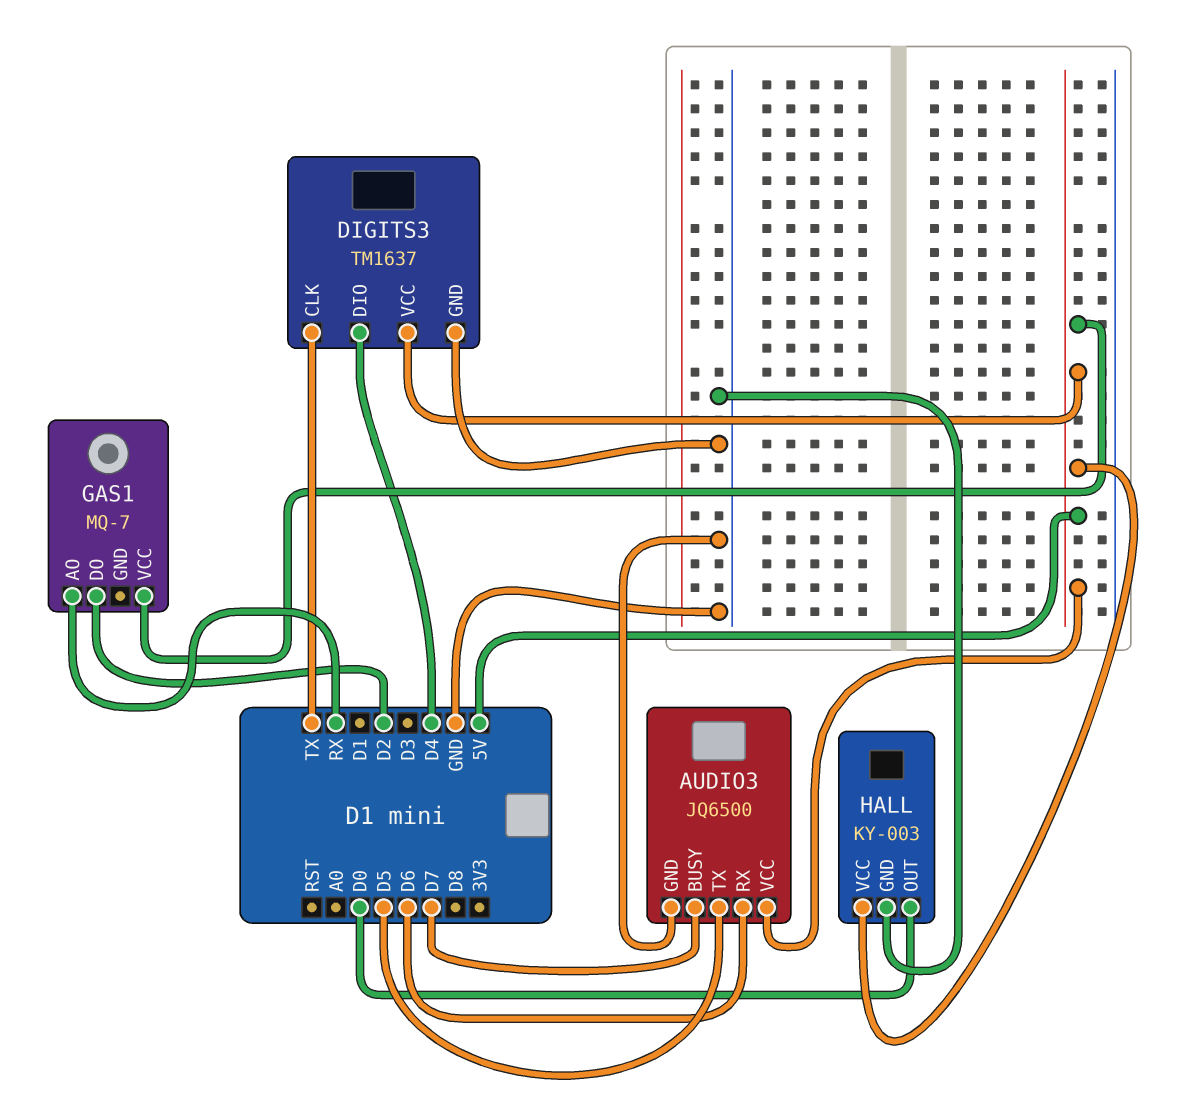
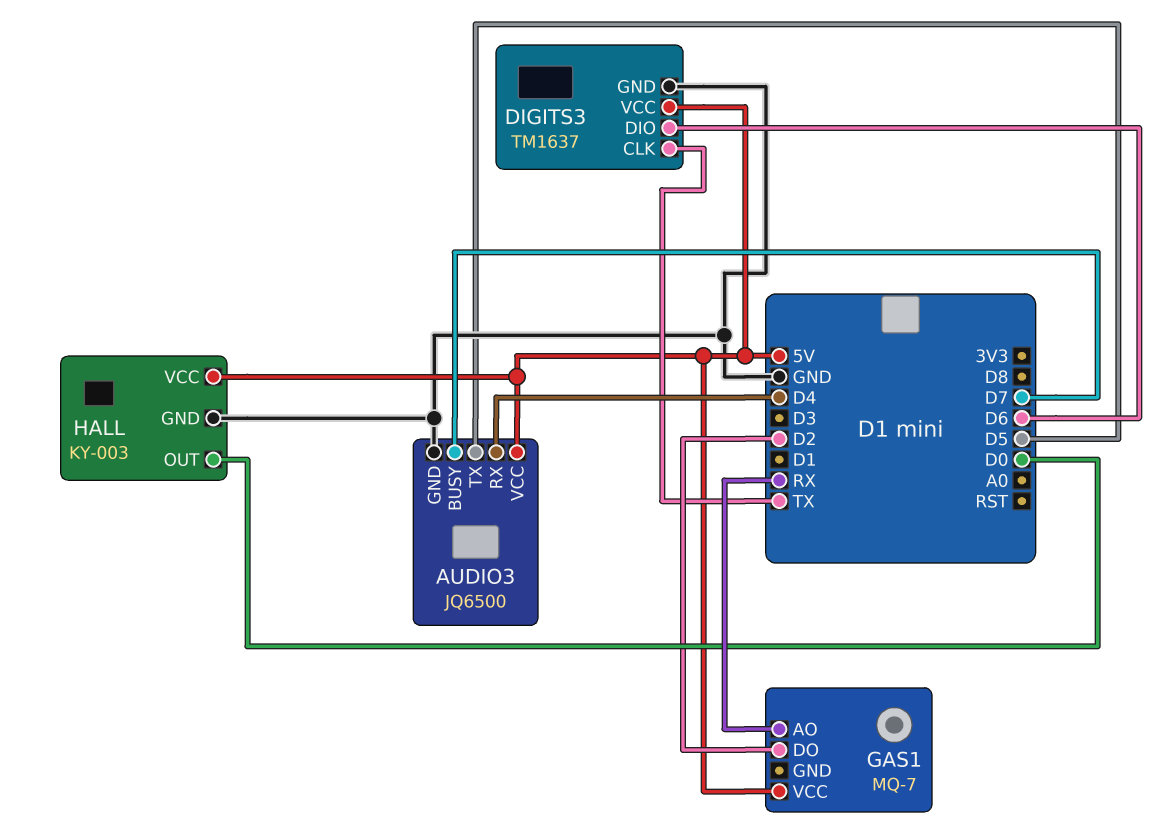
AUDIO3 pin RX: D6 -> D4
DIGITS3 pin DIO: D4 -> D6

